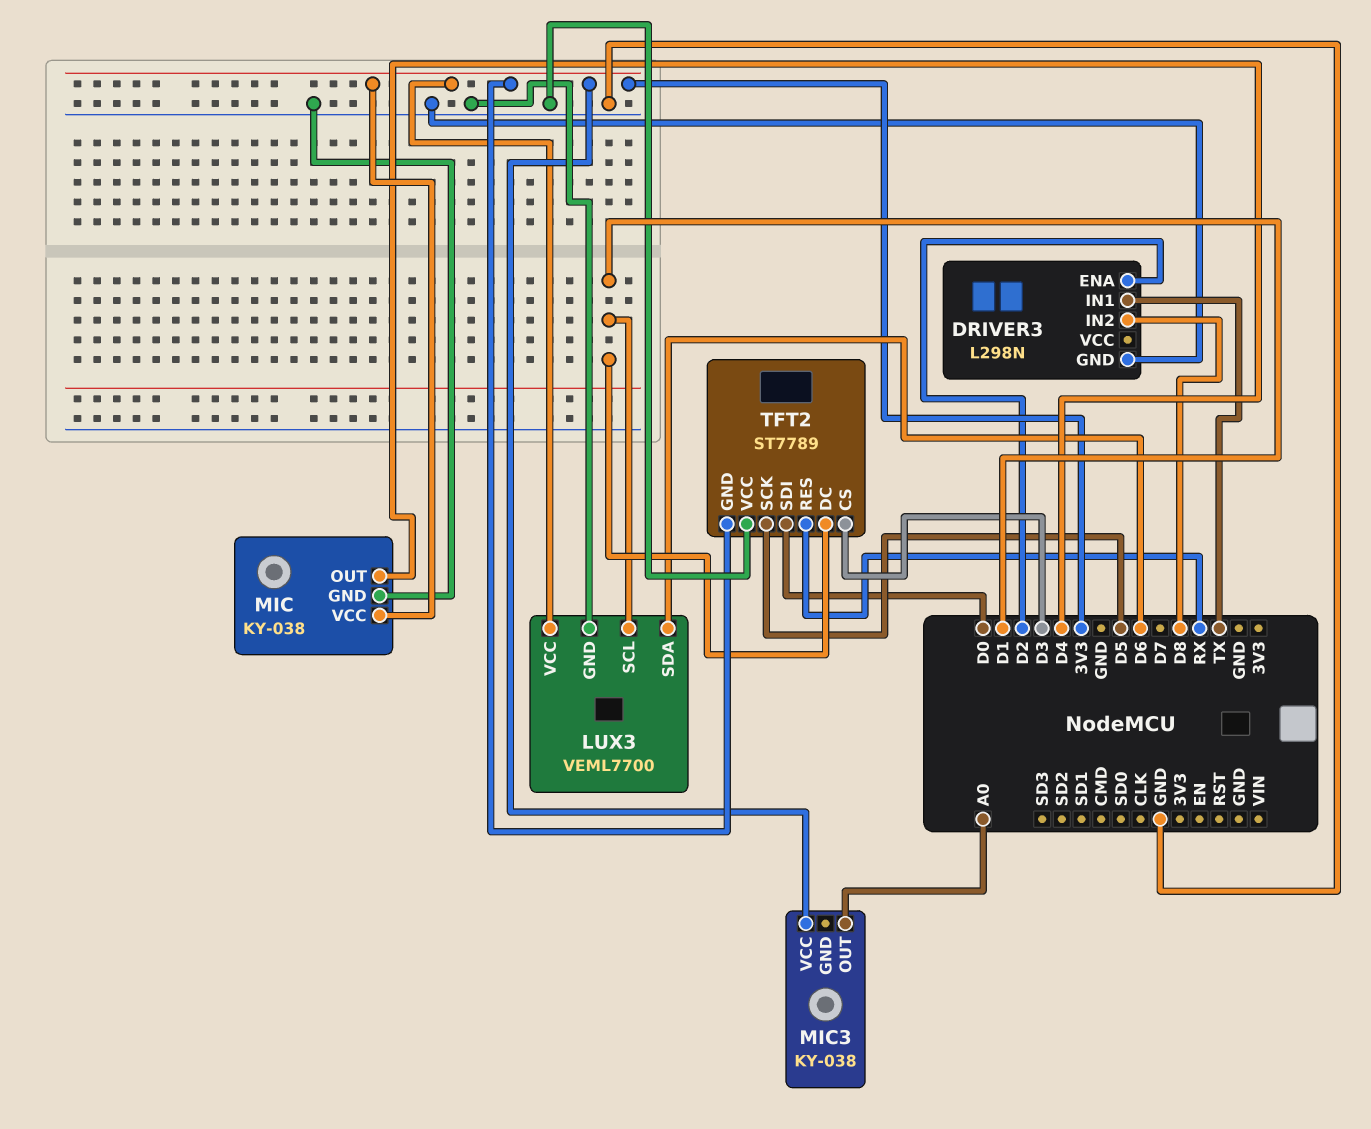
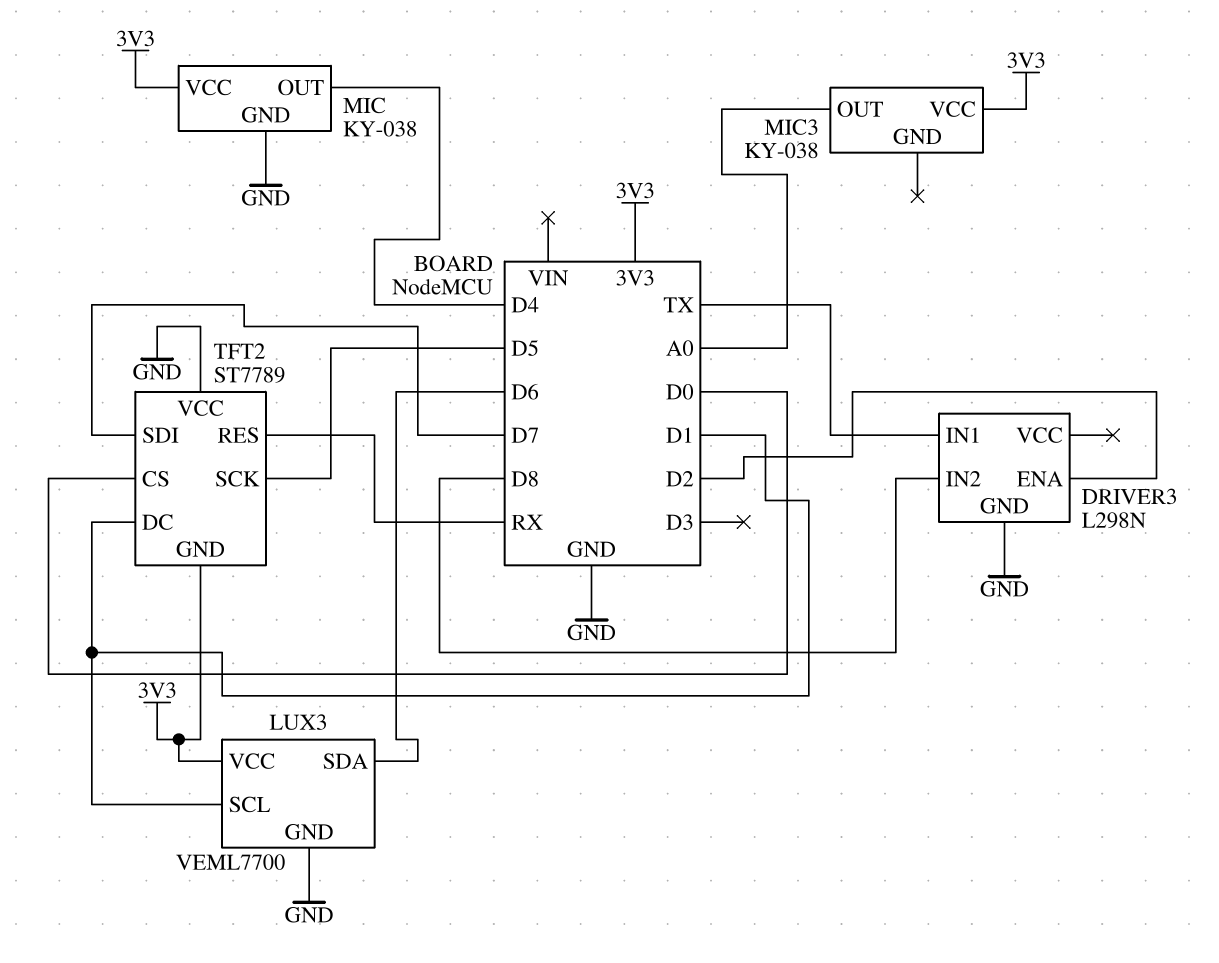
TFT2 pin CS: D3 -> D0
TFT2 pin SDI: D0 -> D7

